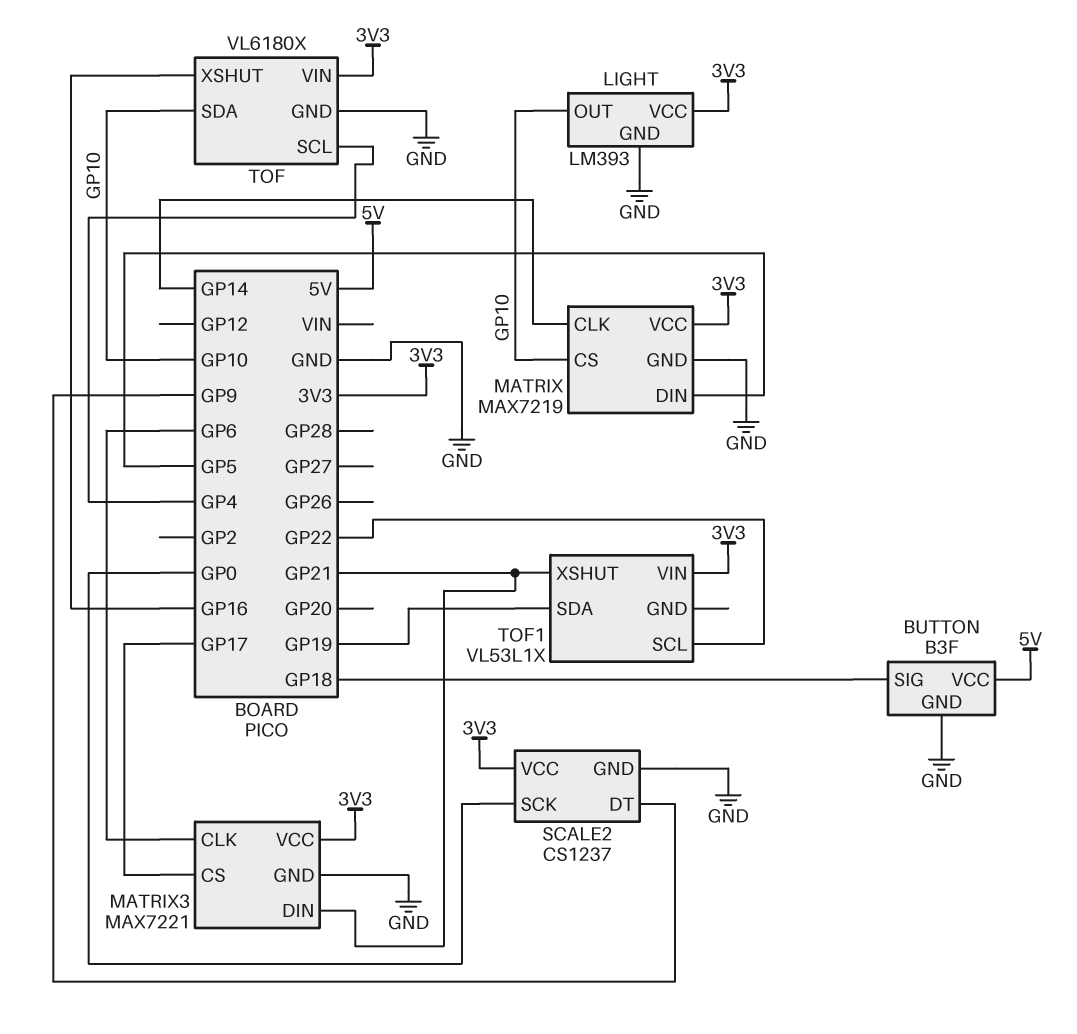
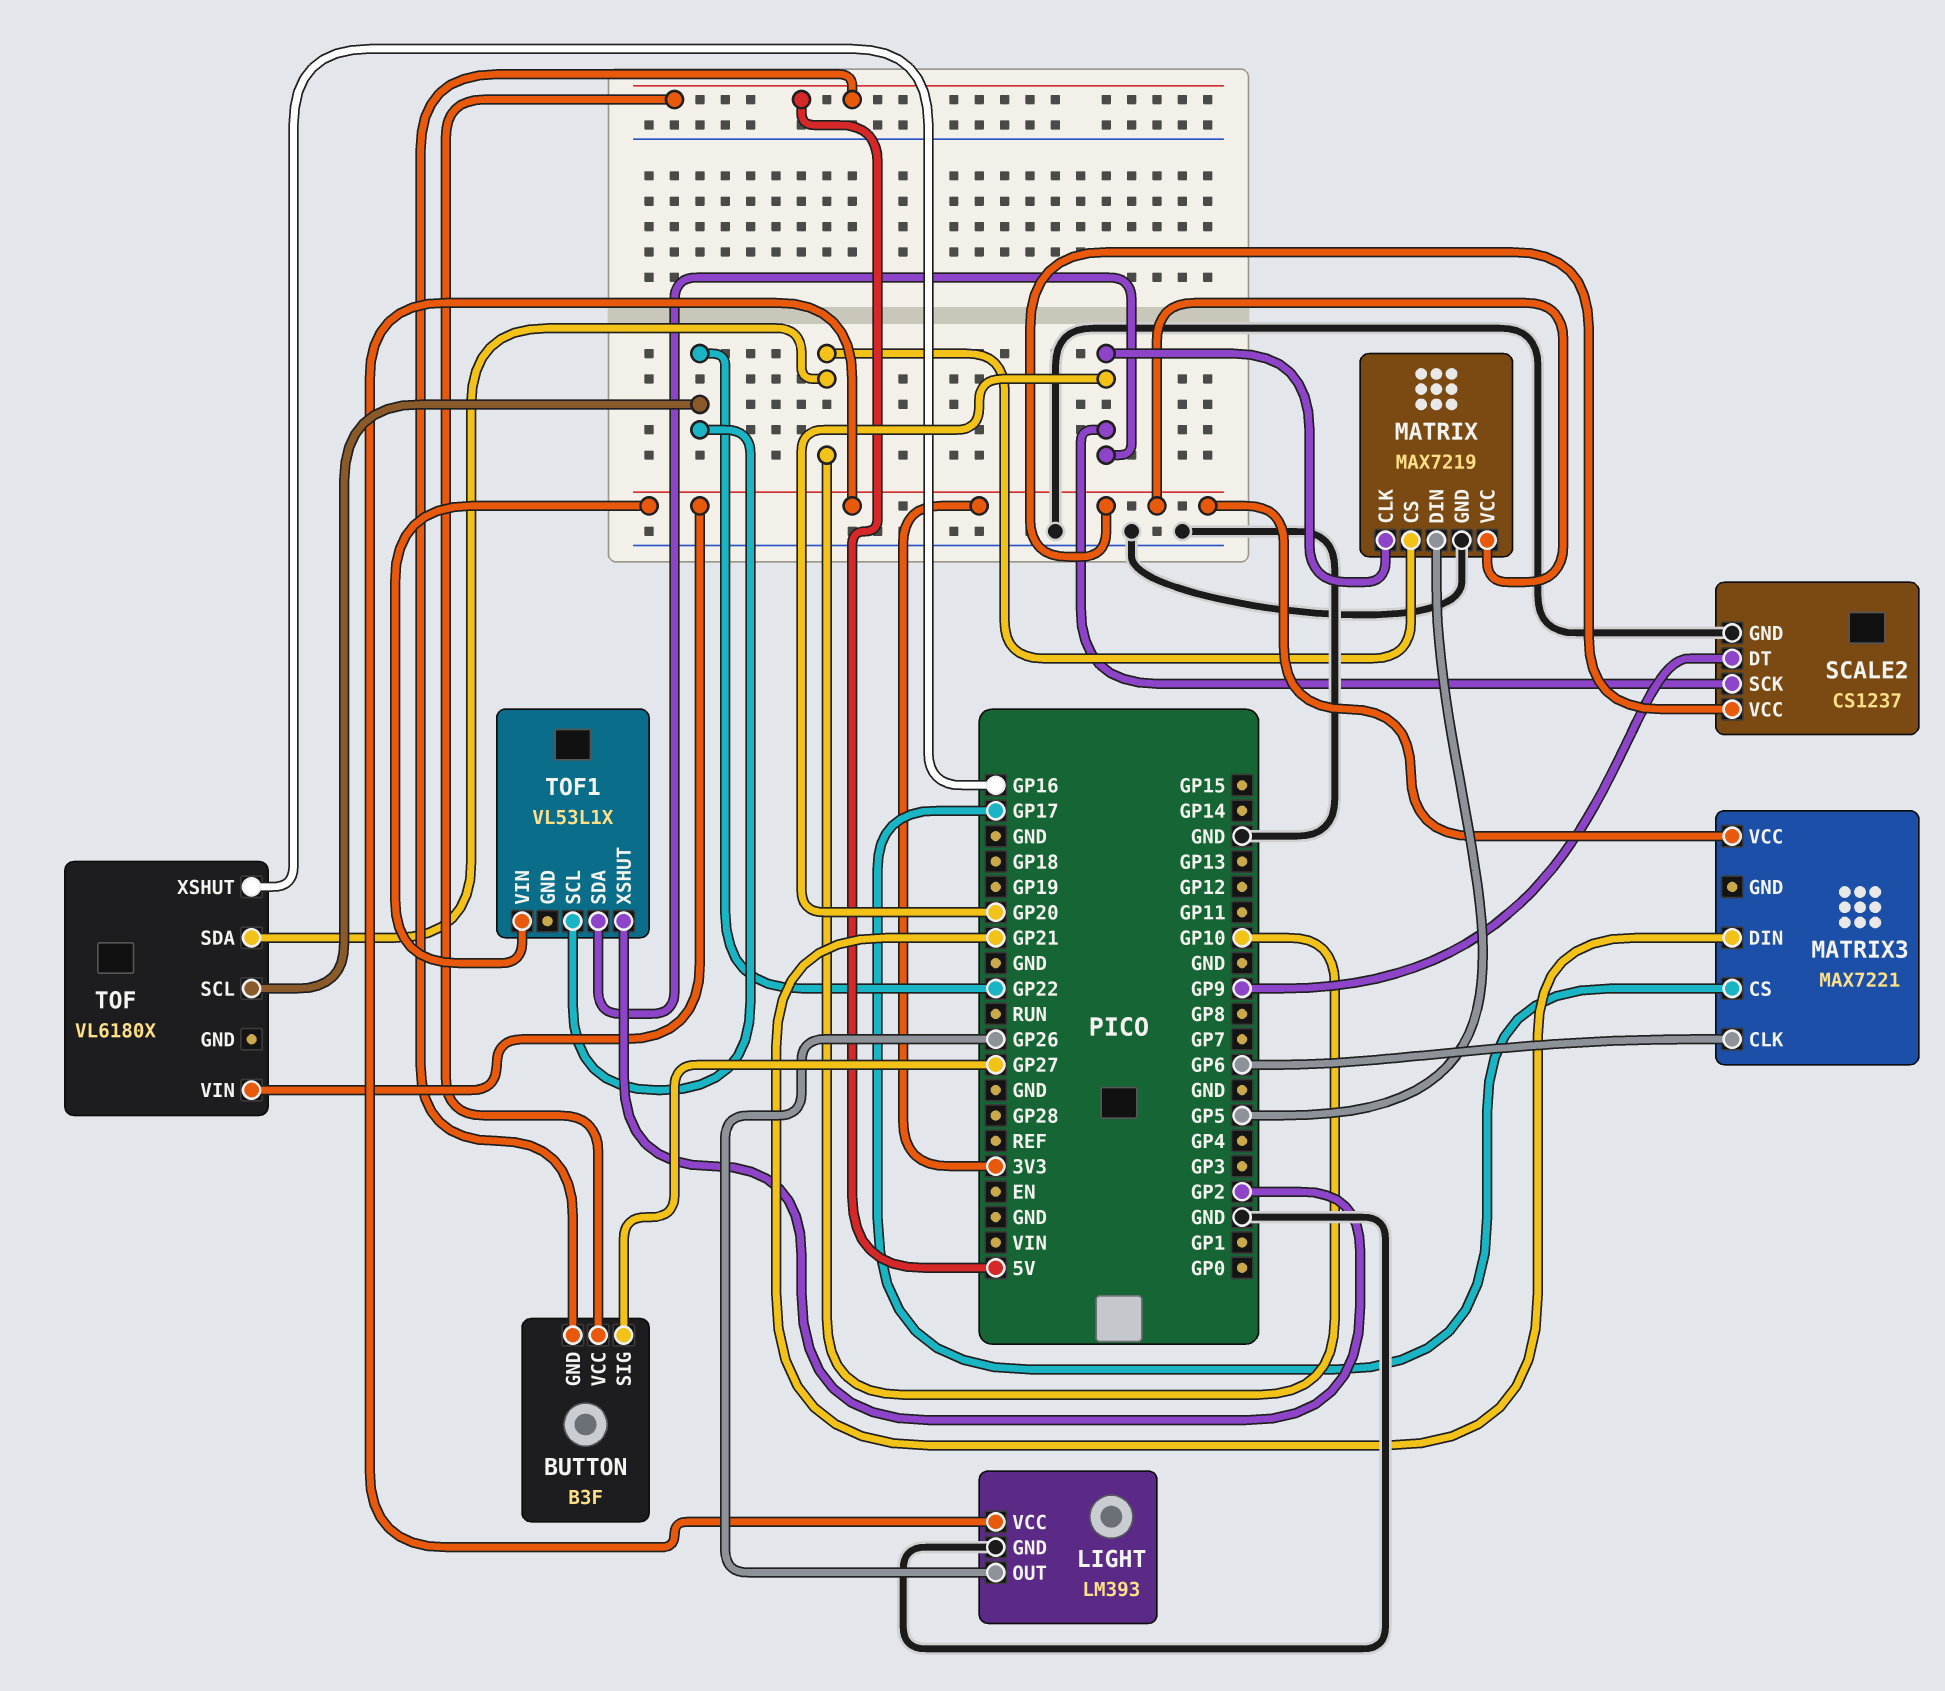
BUTTON pin GND: GND -> 5V
BUTTON pin SIG: GP18 -> GP27
LIGHT pin OUT: GP10 -> GP26
MATRIX pin CLK: GP14 -> GP20
MATRIX3 pin GND: GND -> none
SCALE2 pin SCK: GP0 -> GP20
TOF pin GND: GND -> none
TOF pin SCL: GP4 -> GP22
TOF1 pin SDA: GP19 -> GP20
TOF1 pin XSHUT: GP21 -> GP2

